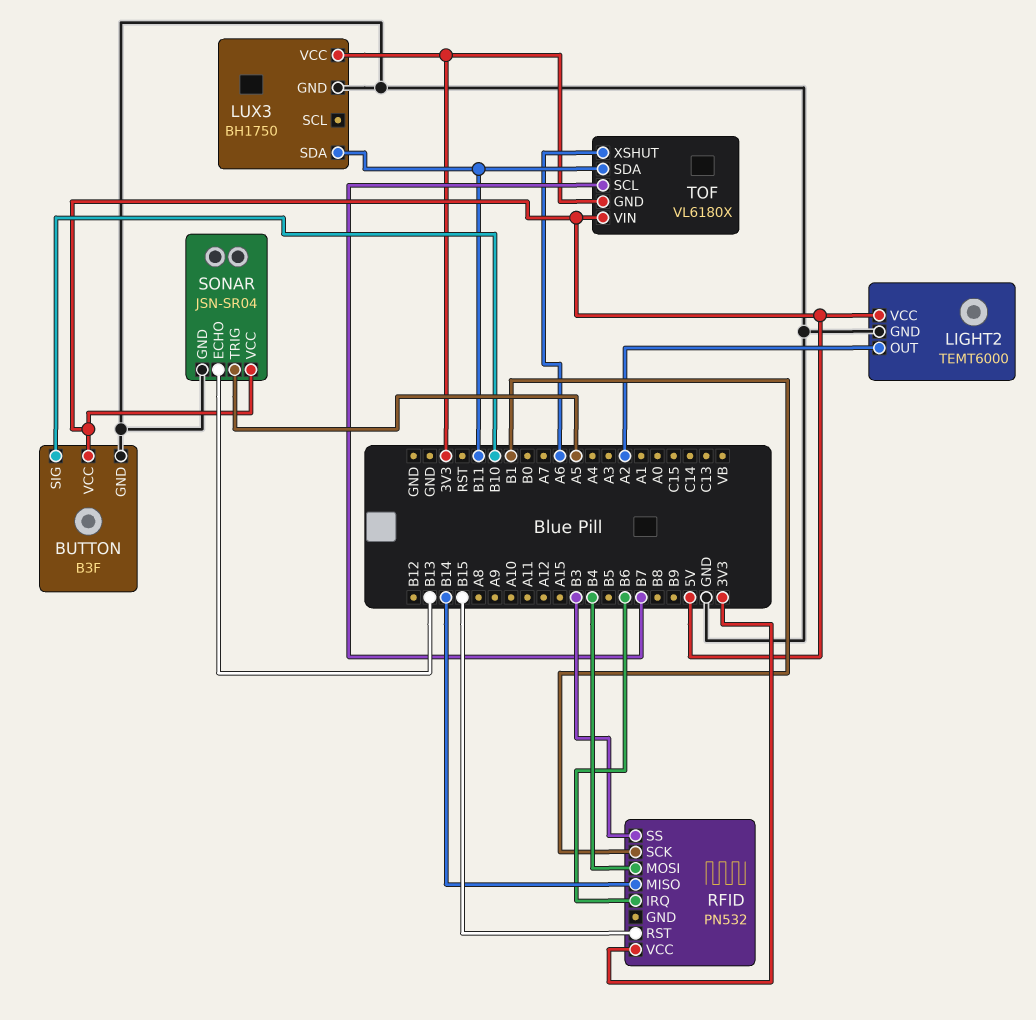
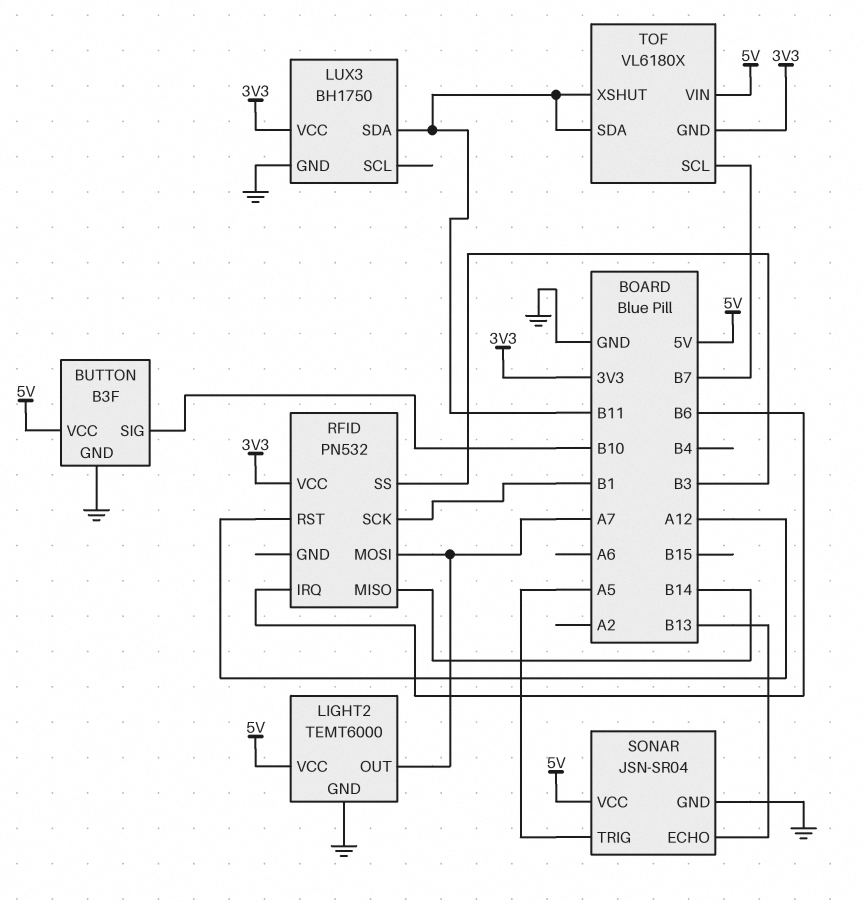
LIGHT2 pin OUT: A2 -> A7
RFID pin MOSI: B4 -> A7
RFID pin RST: B15 -> A12
TOF pin XSHUT: A6 -> B11

